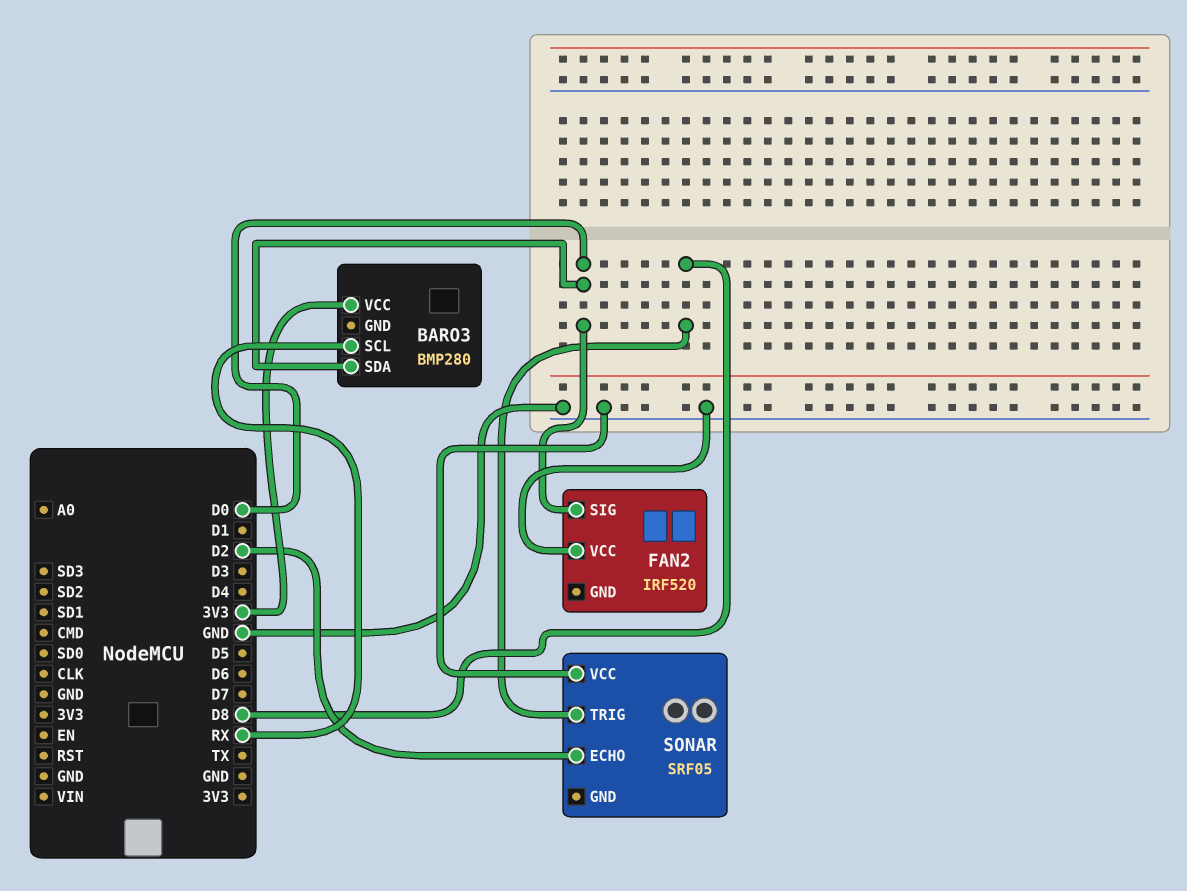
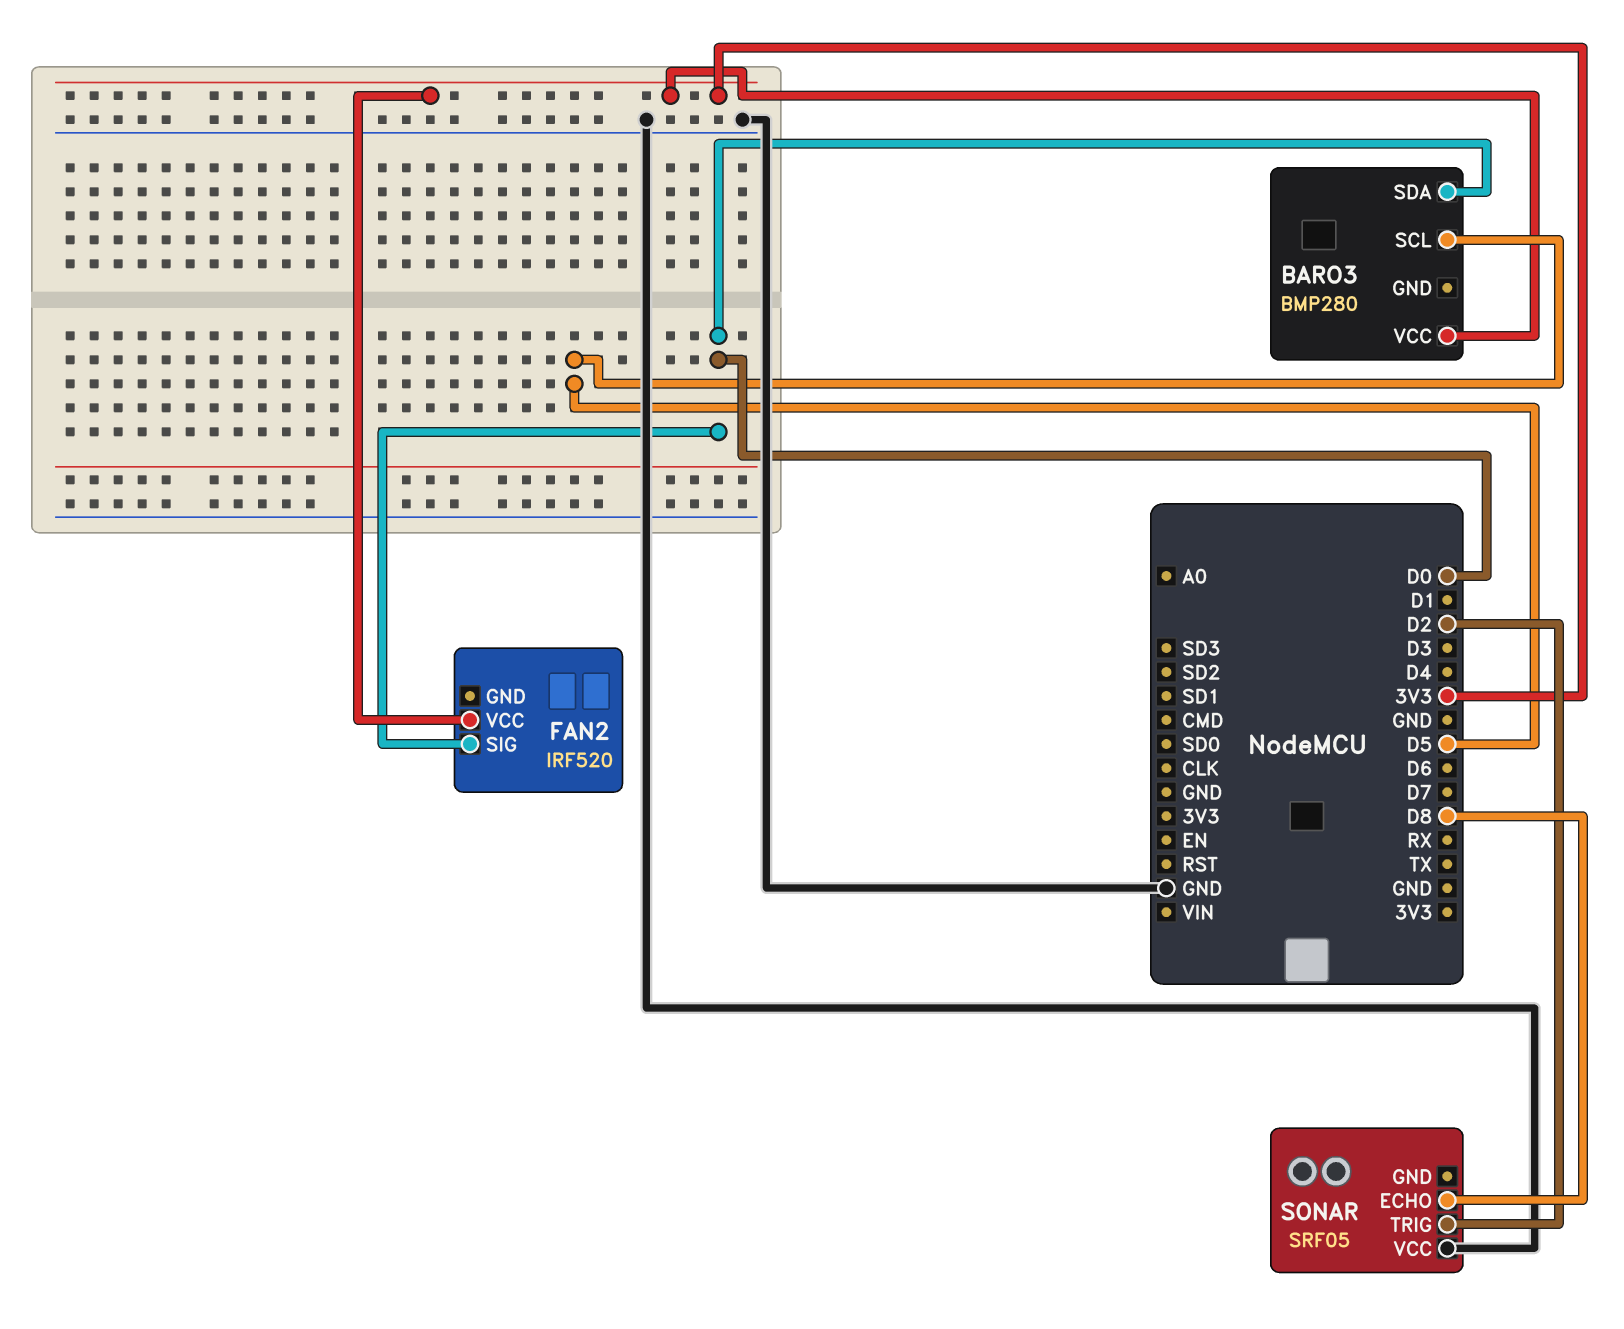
BARO3 pin SCL: RX -> D5
FAN2 pin VCC: GND -> 3V3
SONAR pin ECHO: D2 -> D8
SONAR pin TRIG: D8 -> D2

